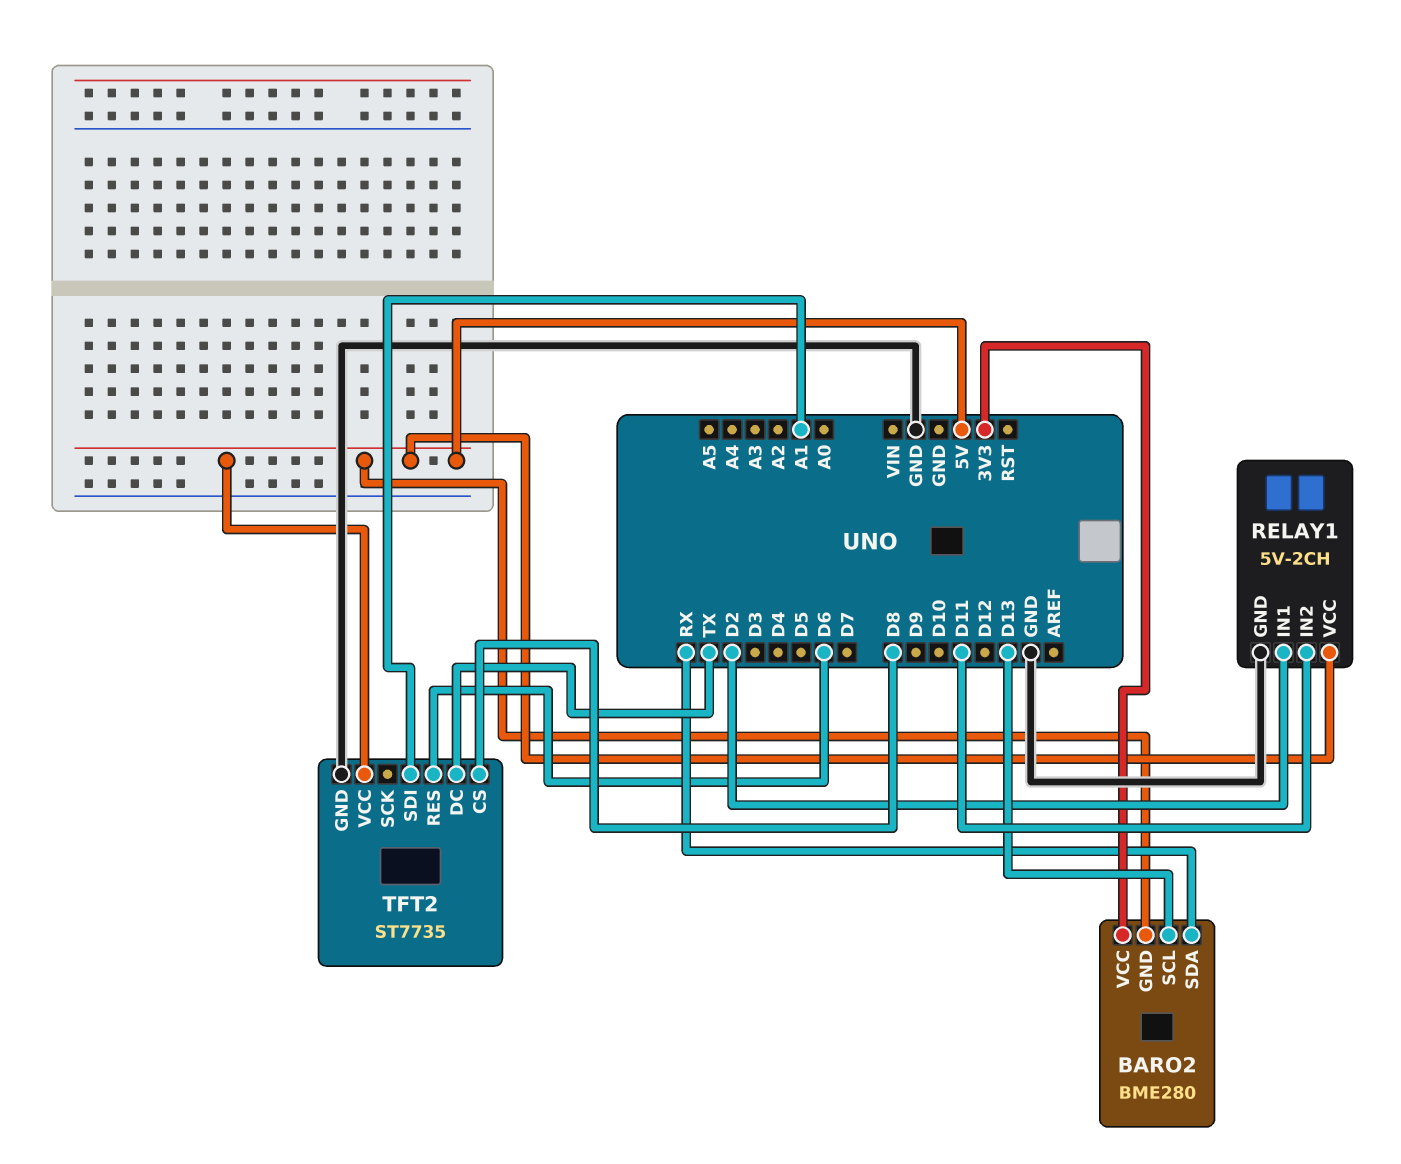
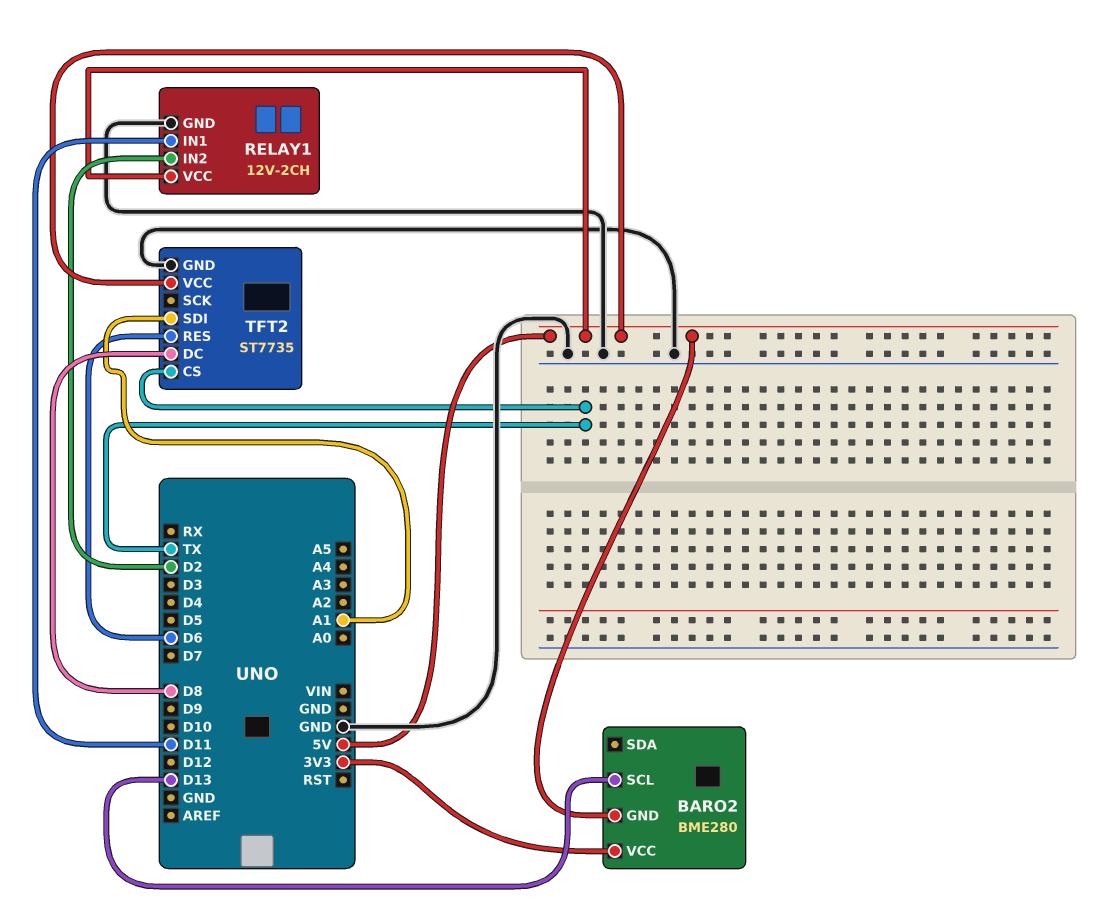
BARO2 pin SDA: RX -> none
RELAY1: 5V-2CH -> 12V-2CH
RELAY1 pin IN1: D2 -> D11
RELAY1 pin IN2: D11 -> D2
TFT2 pin CS: D8 -> TX
TFT2 pin DC: TX -> D8

